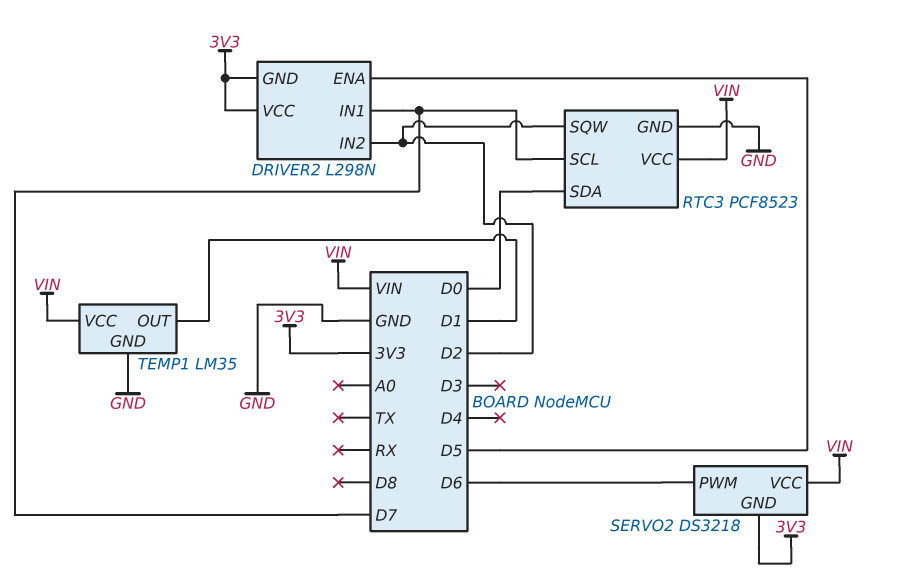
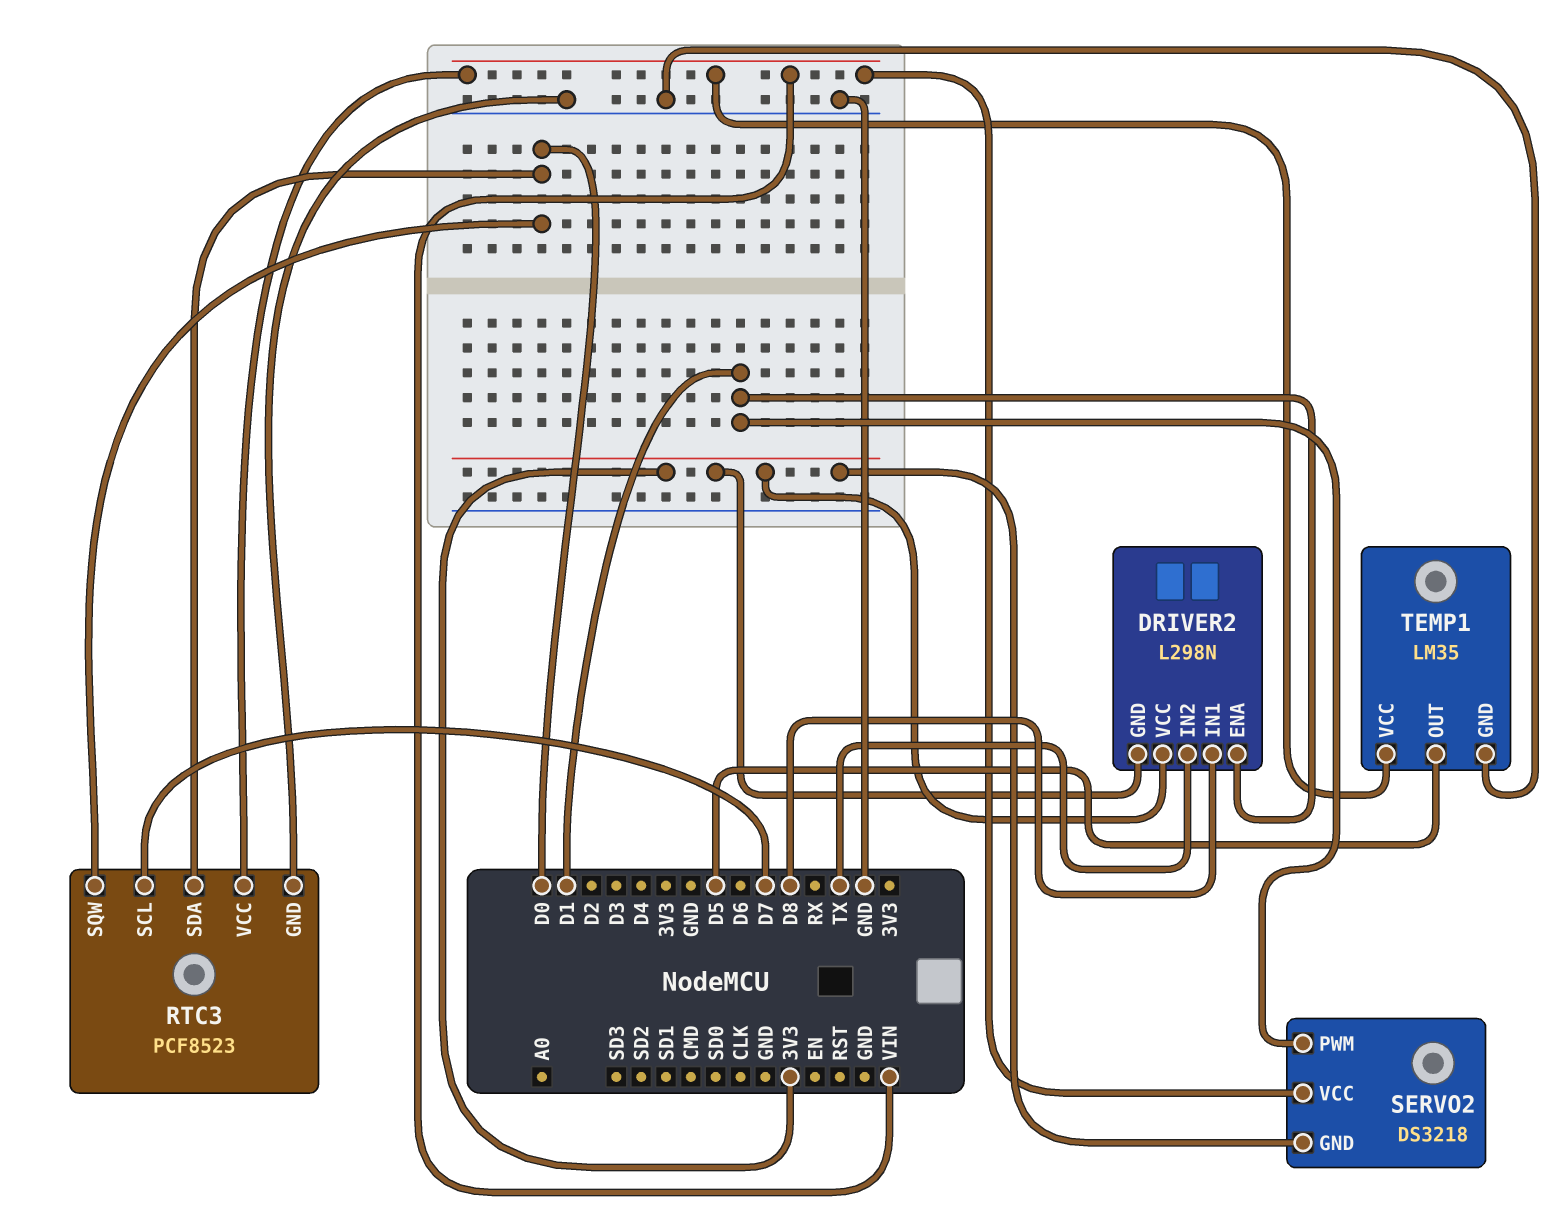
DRIVER2 pin ENA: D5 -> D1
DRIVER2 pin IN1: D7 -> D8
DRIVER2 pin IN2: D2 -> TX
RTC3 pin SQW: D2 -> D0
SERVO2 pin PWM: D6 -> D1
TEMP1 pin OUT: D1 -> D5

